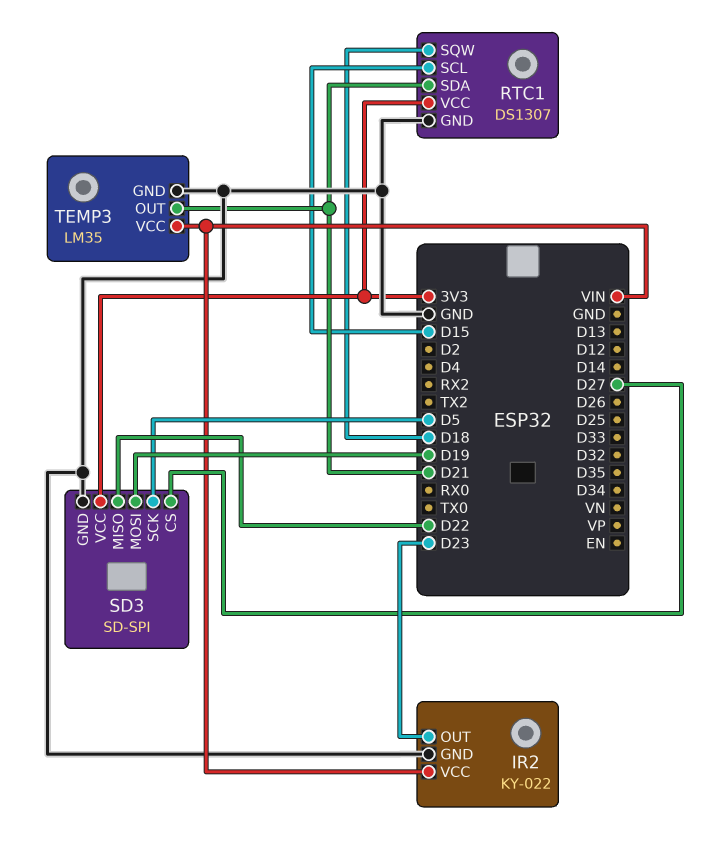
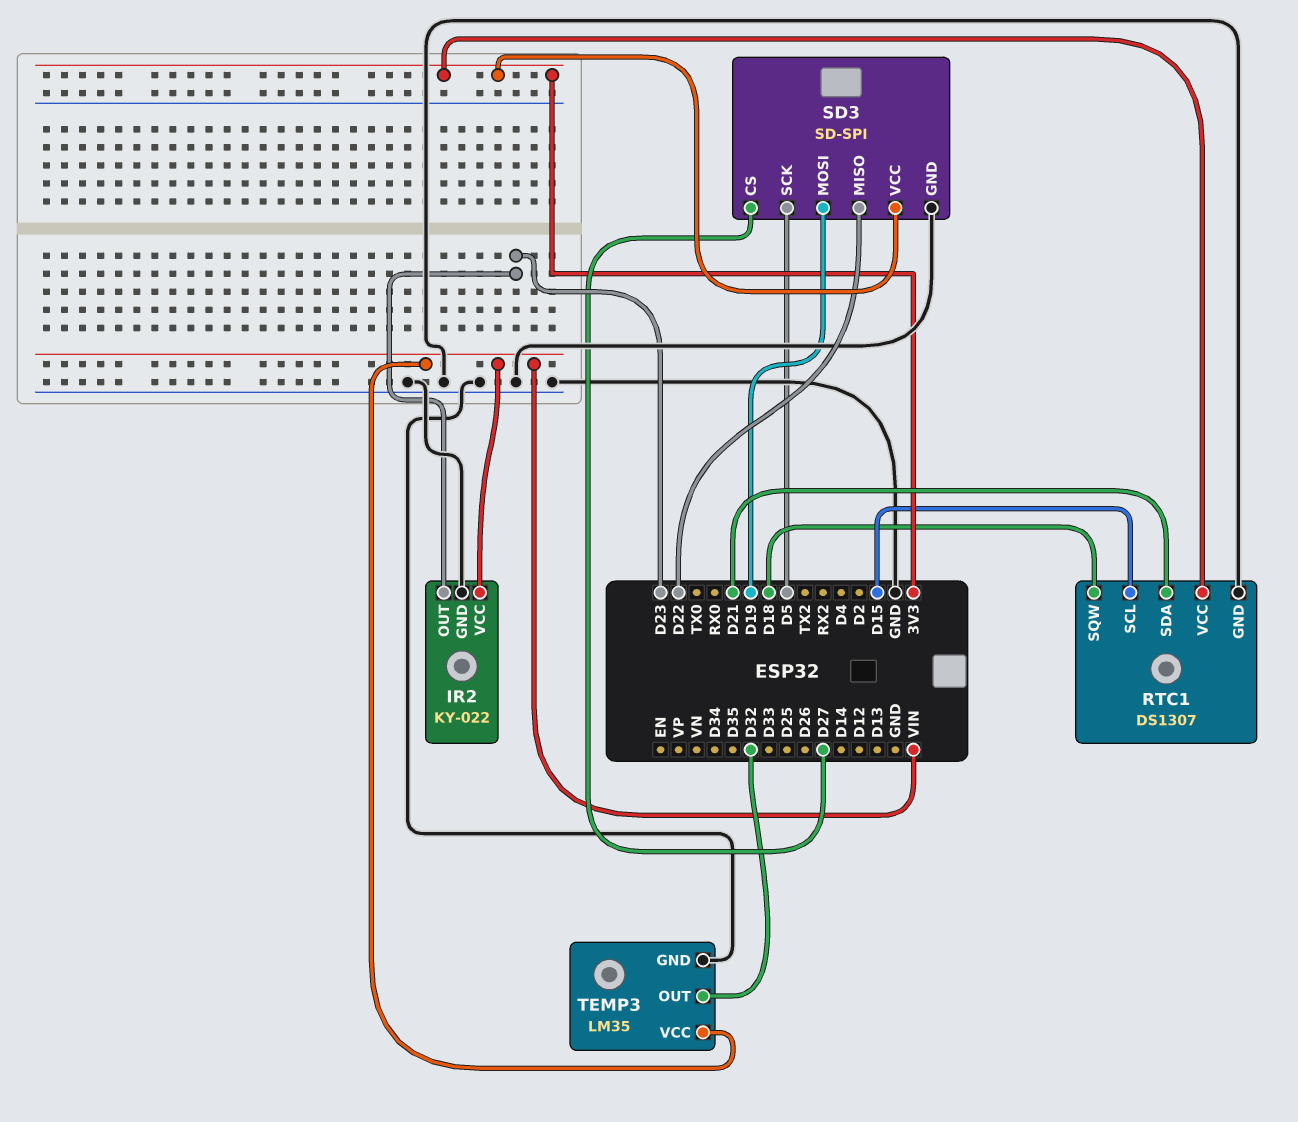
TEMP3 pin OUT: D21 -> D32

